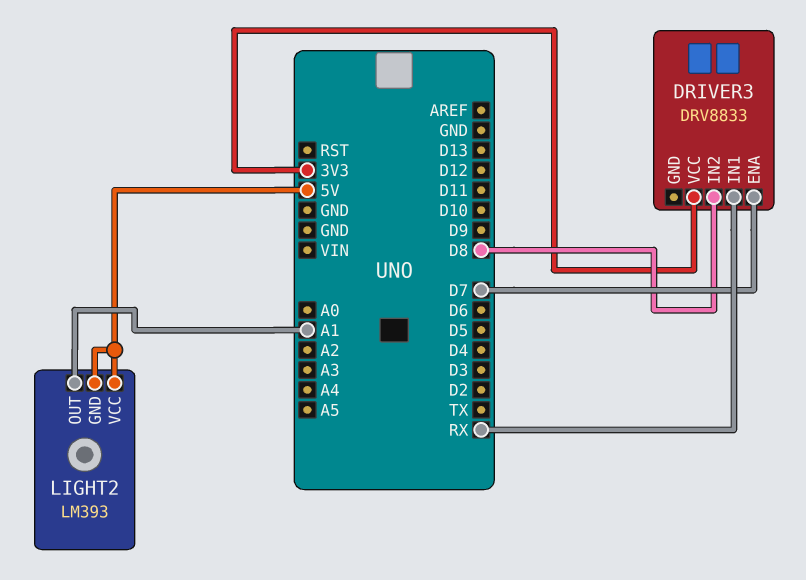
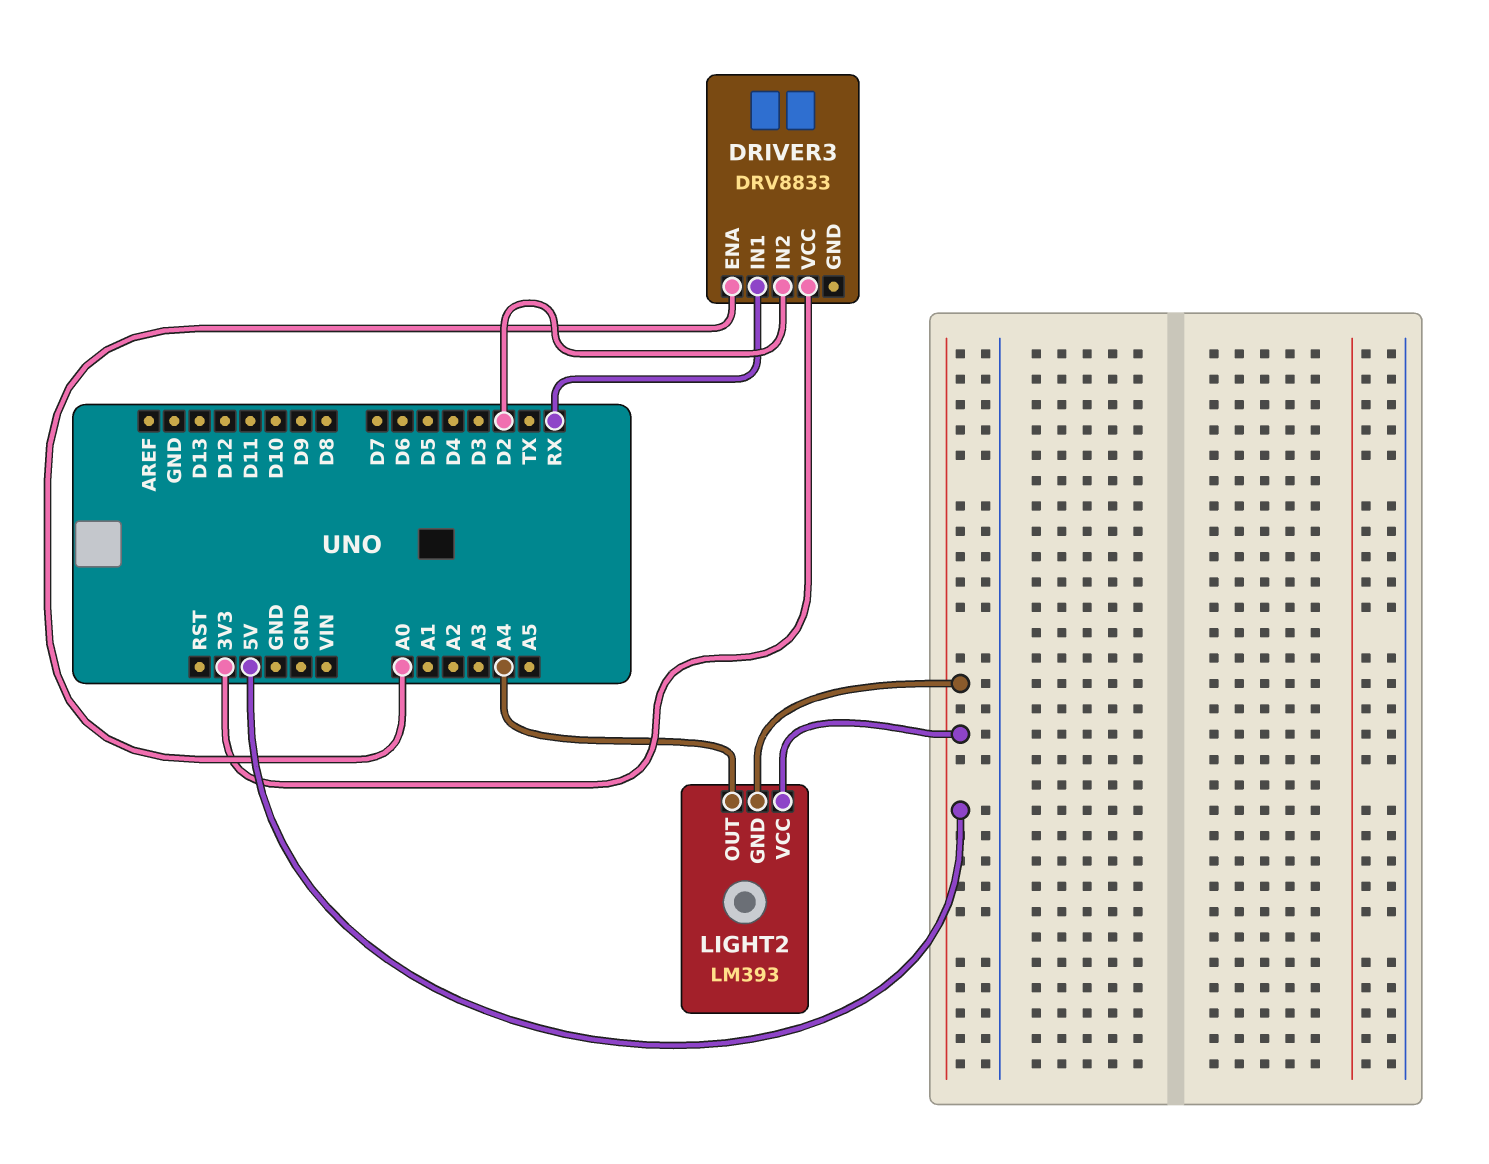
DRIVER3 pin ENA: D7 -> A0
DRIVER3 pin IN2: D8 -> D2
LIGHT2 pin OUT: A1 -> A4

